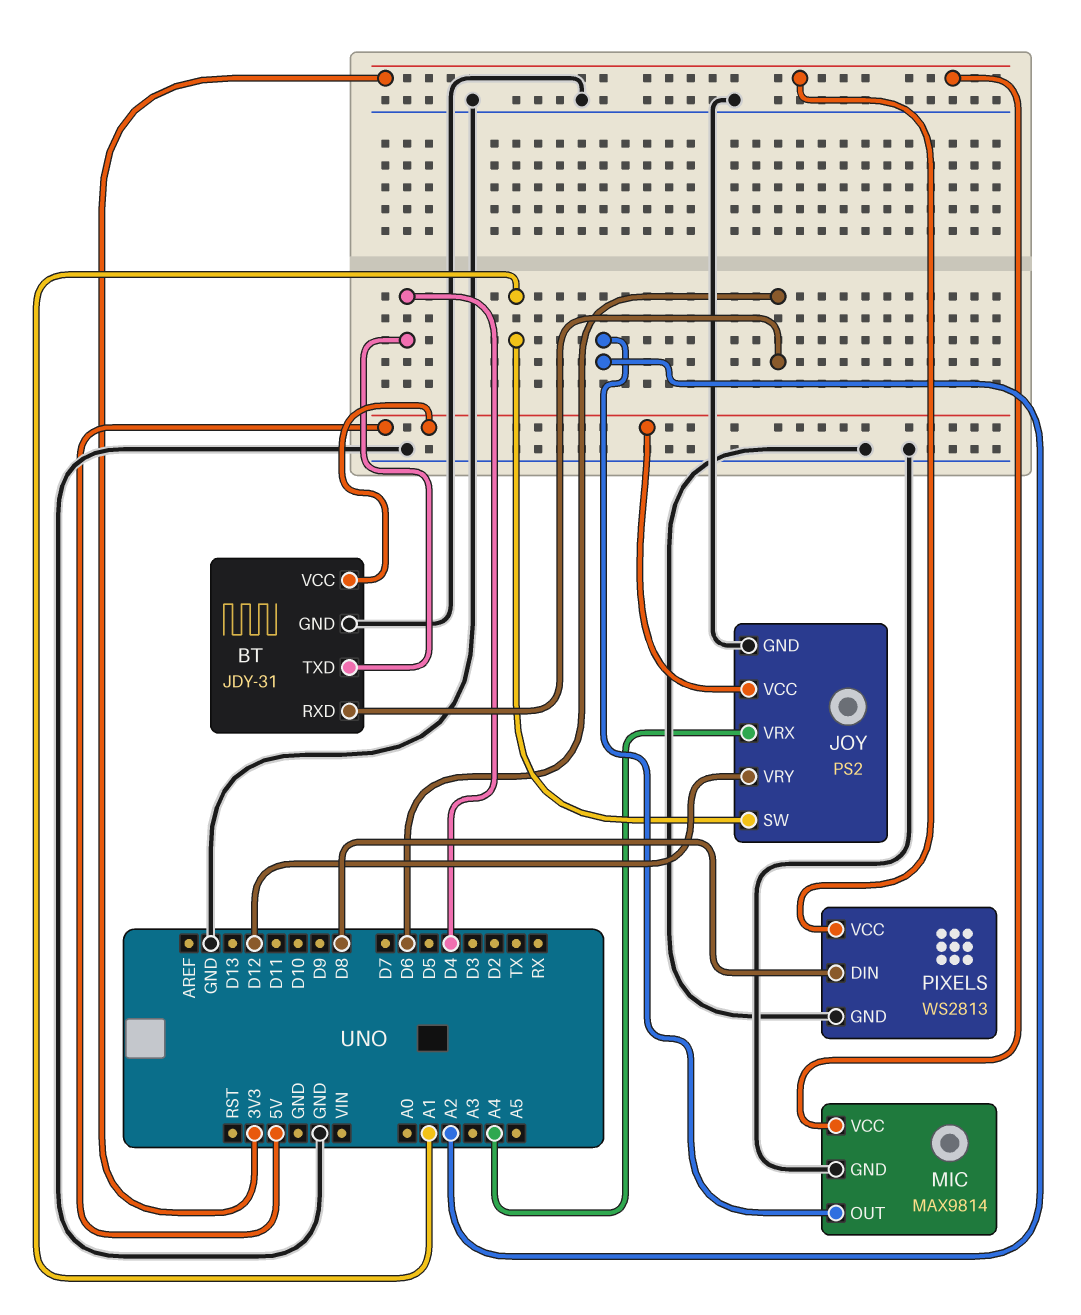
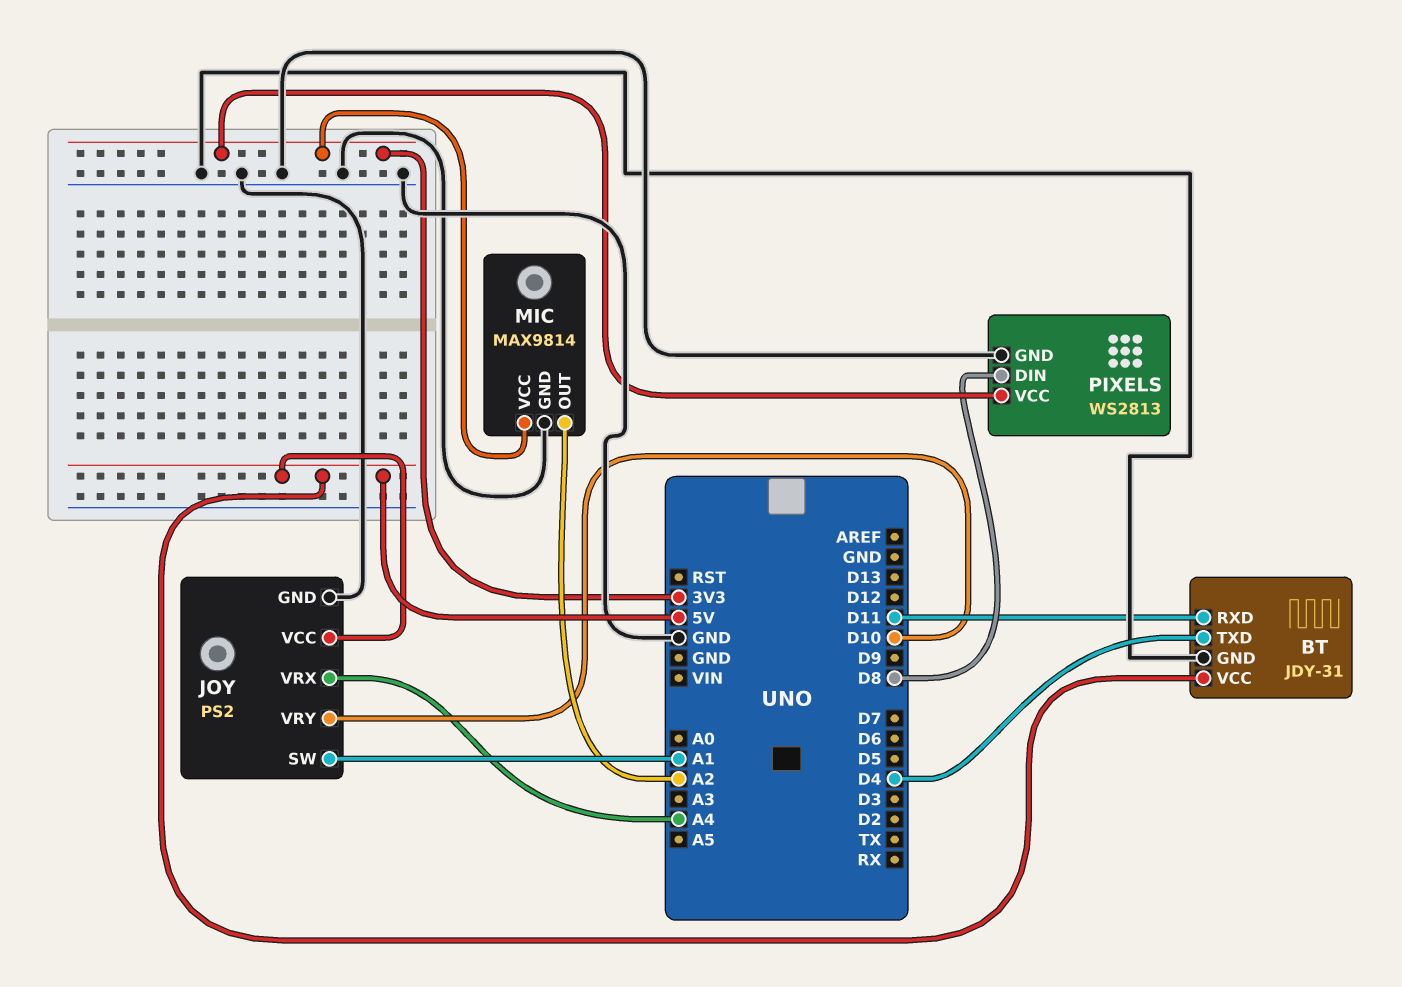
BT pin RXD: D6 -> D11
JOY pin VRY: D12 -> D10

